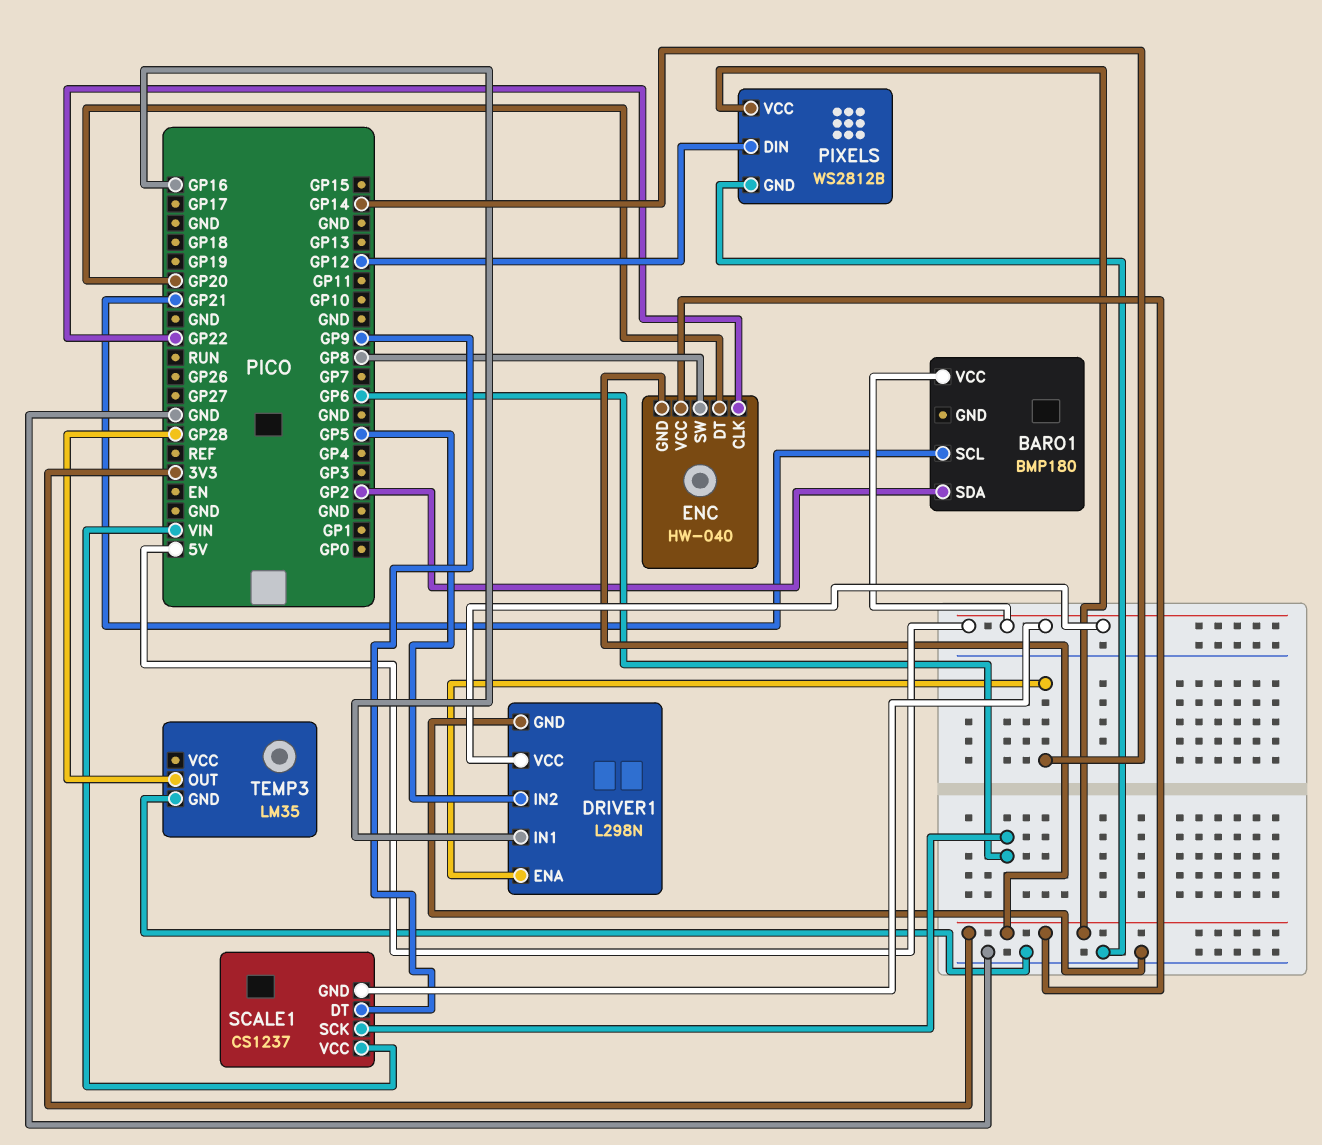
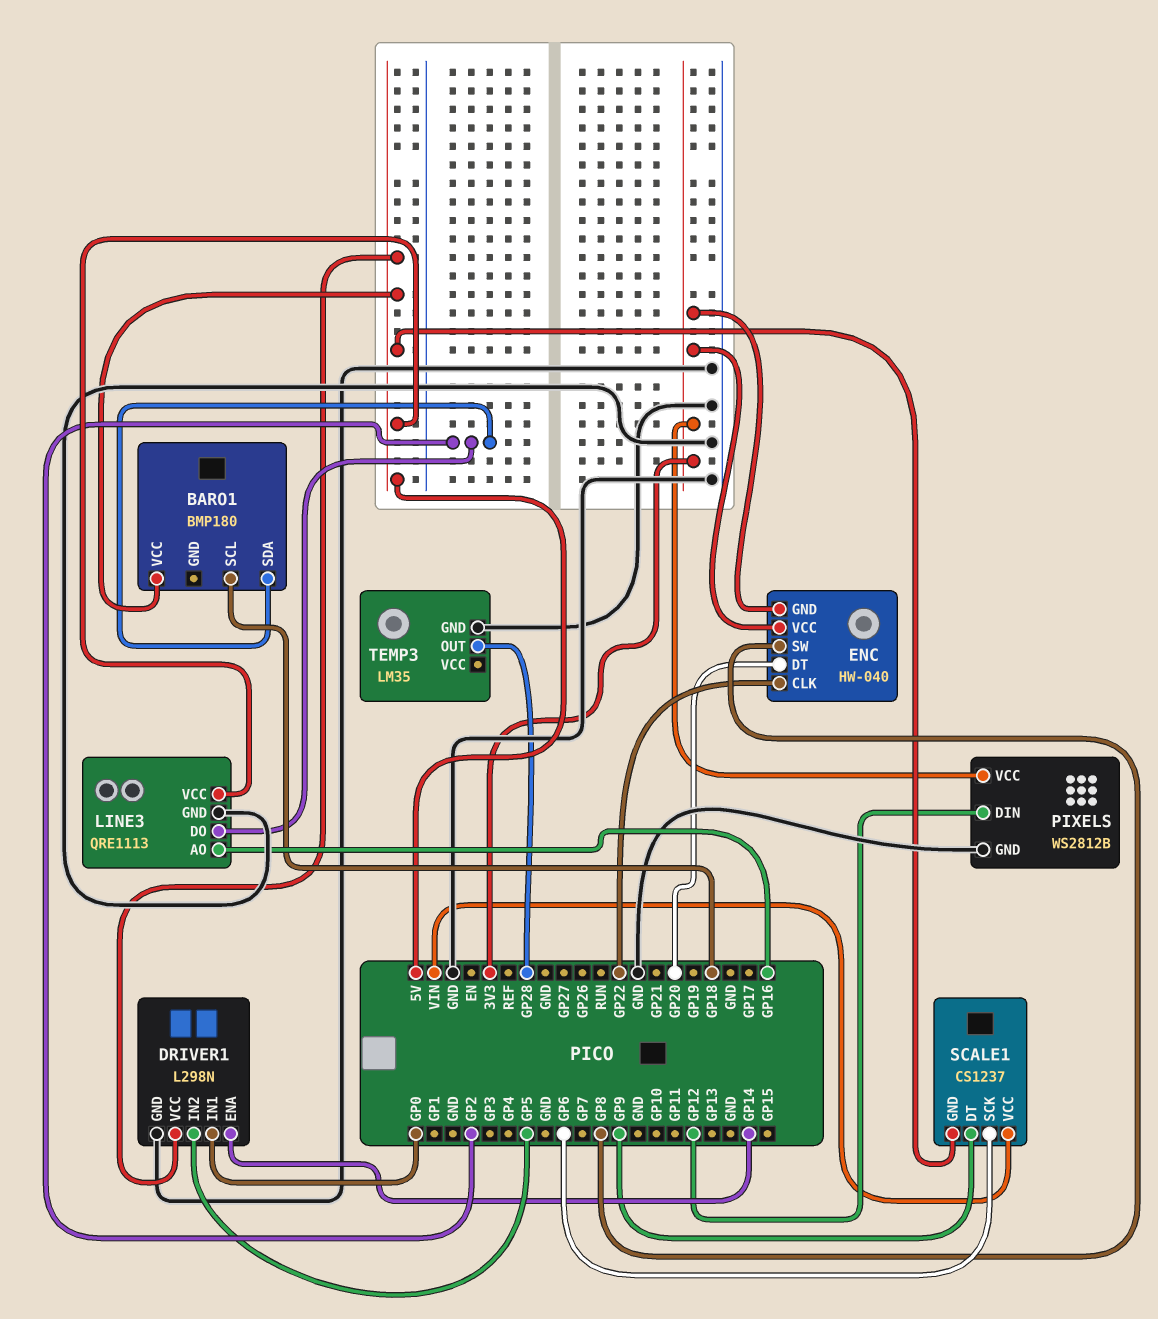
BARO1 pin SCL: GP21 -> GP18
DRIVER1 pin IN1: GP16 -> GP0
LINE3: none -> QRE1113
LINE3 pin AO: none -> GP16
LINE3 pin DO: none -> GP2
LINE3 pin GND: none -> GND
LINE3 pin VCC: none -> 5V

